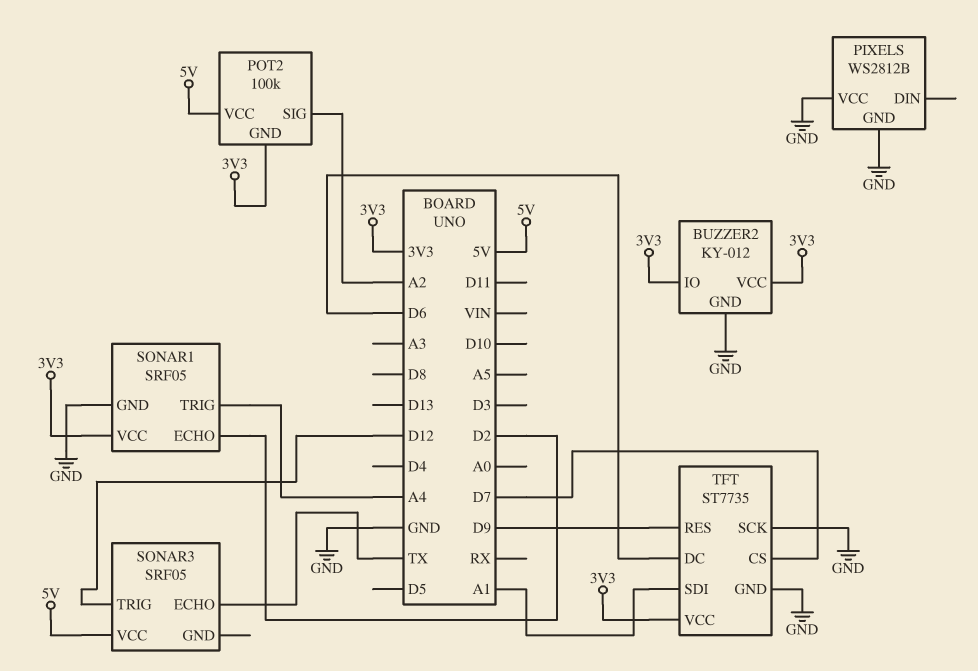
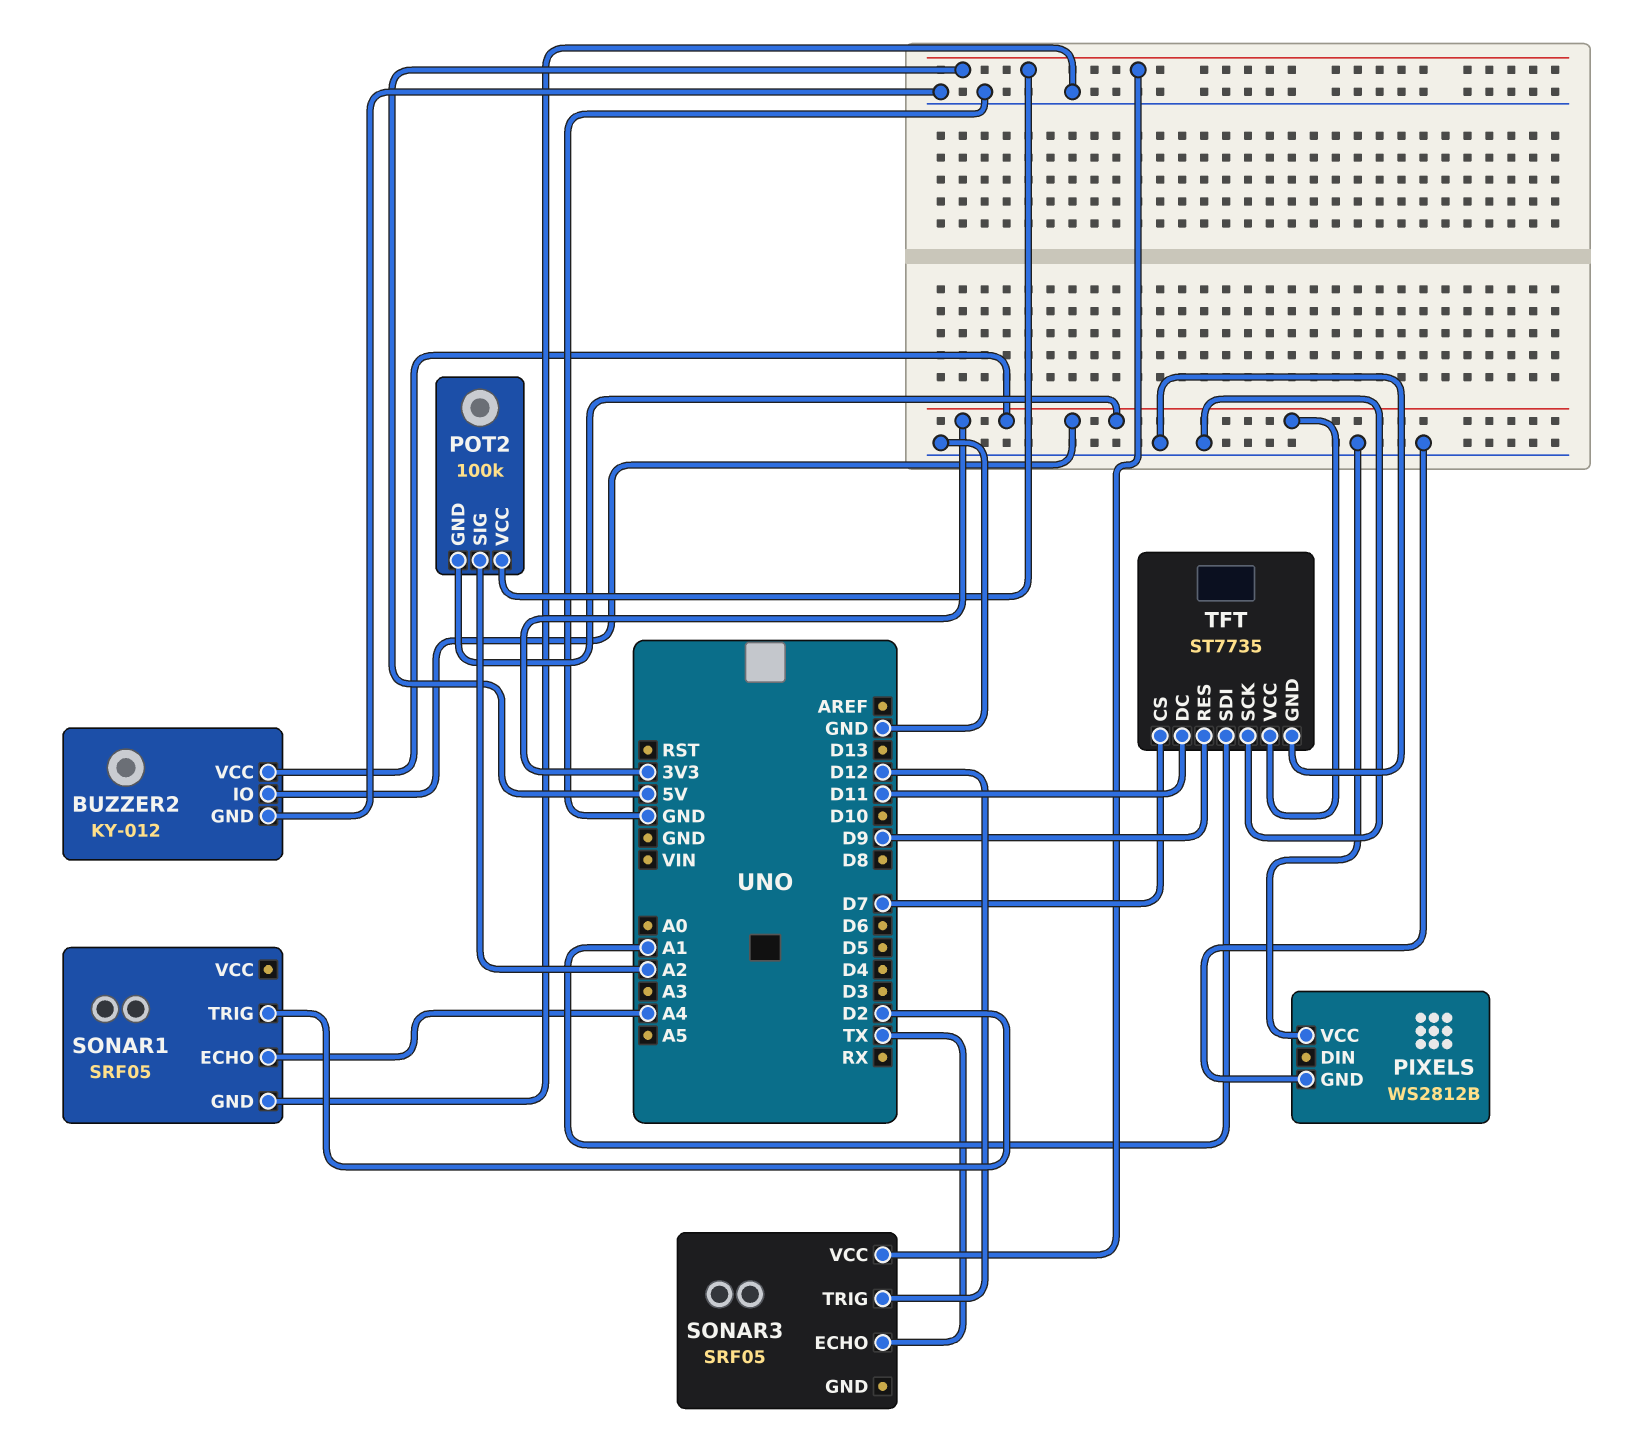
SONAR1 pin ECHO: D2 -> A4
SONAR1 pin TRIG: A4 -> D2
SONAR1 pin VCC: 3V3 -> none
TFT pin DC: D6 -> D11

